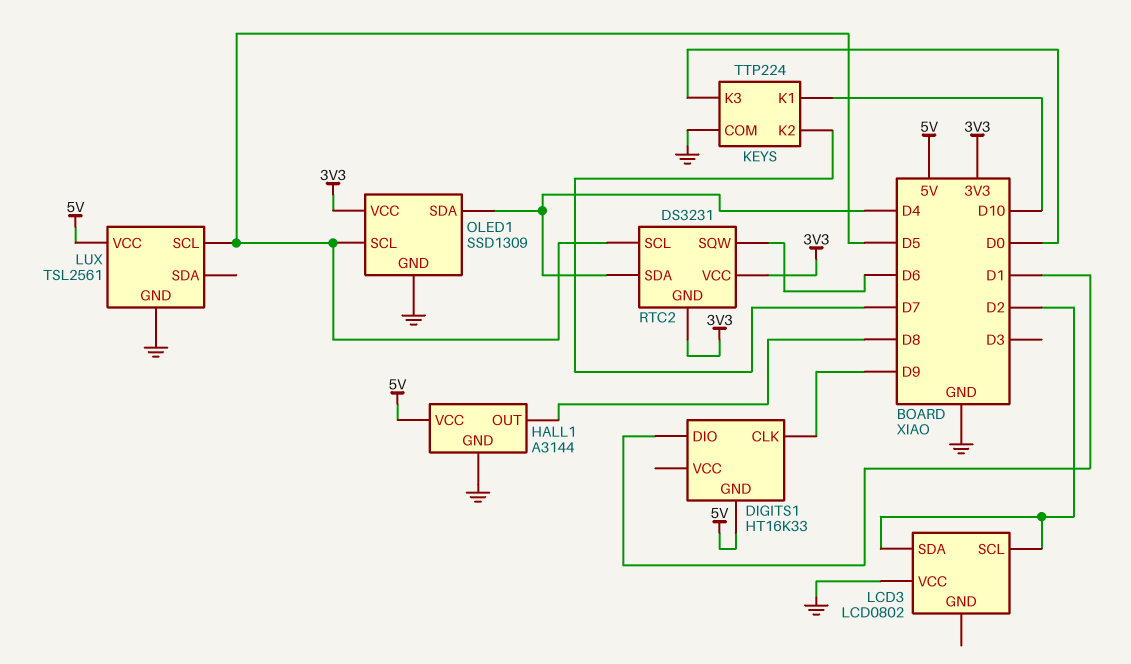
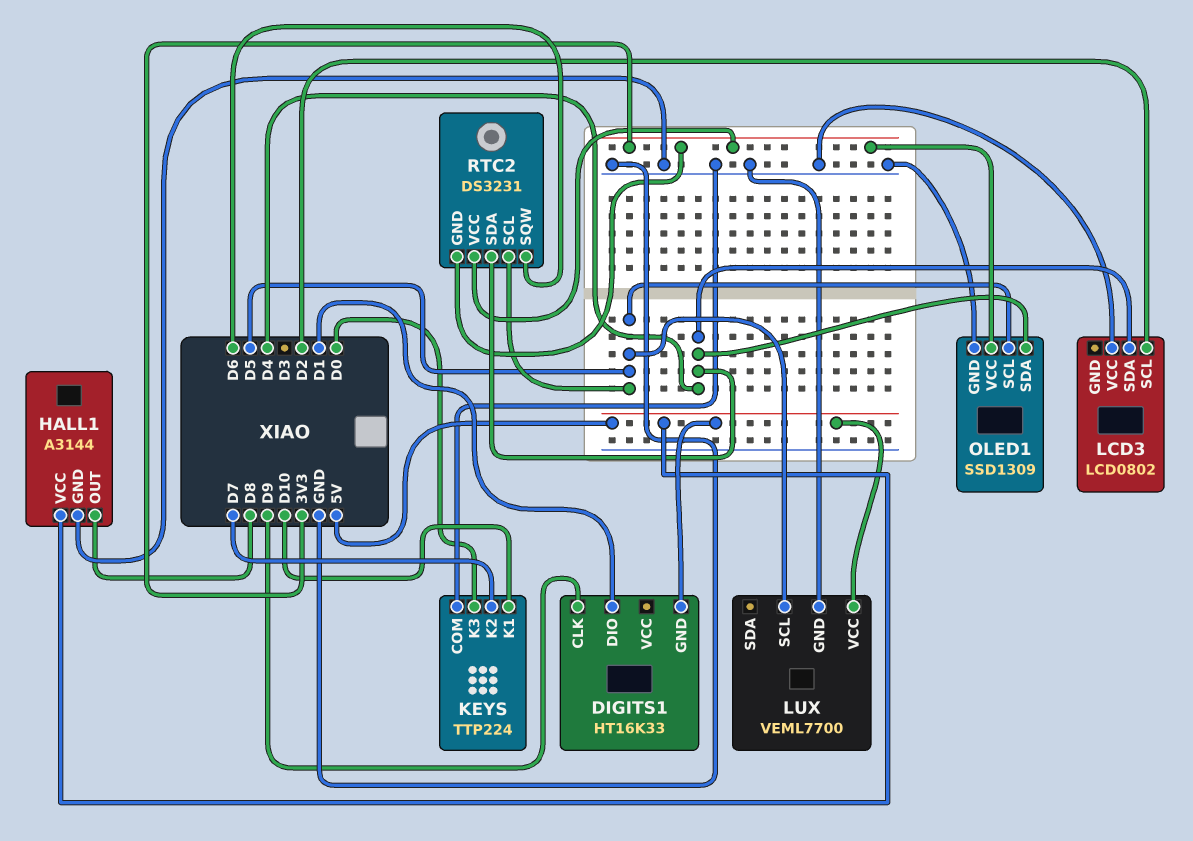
LCD3 pin SDA: D2 -> D4
LUX: TSL2561 -> VEML7700

